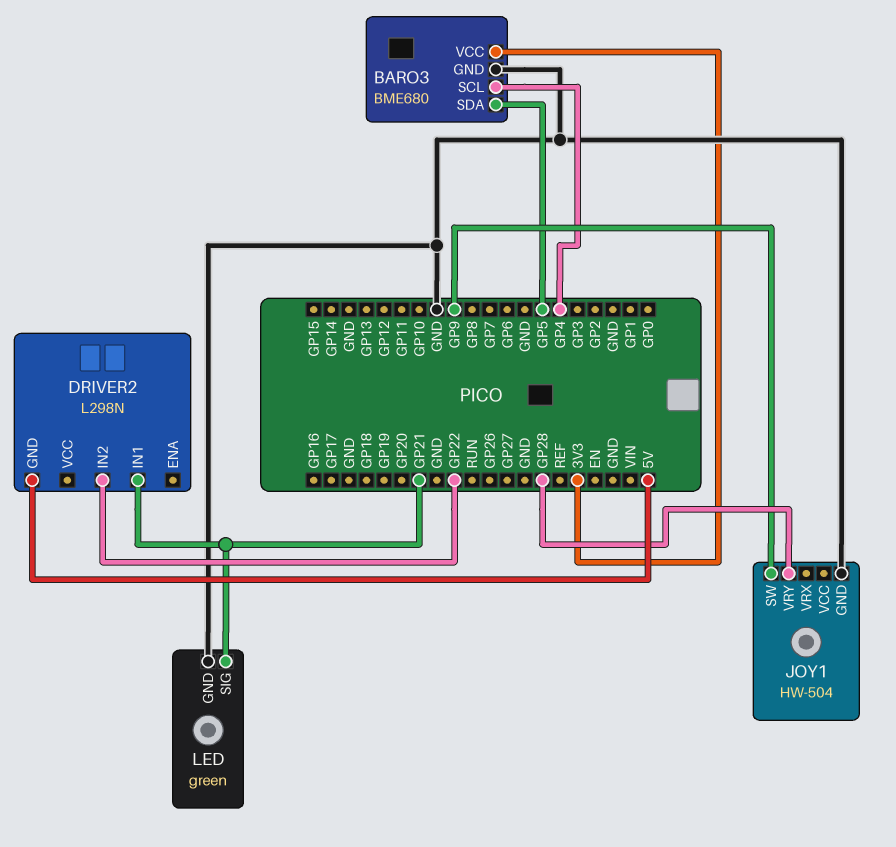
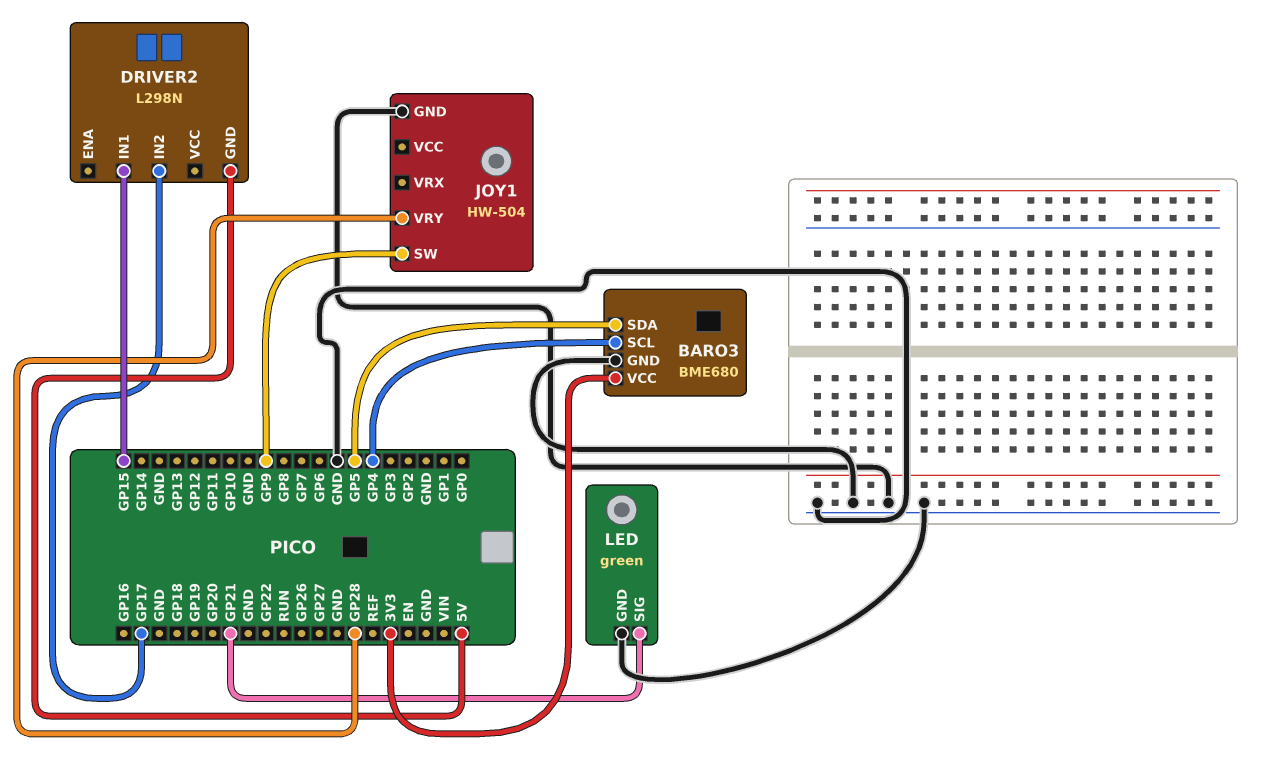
DRIVER2 pin IN1: GP21 -> GP15
DRIVER2 pin IN2: GP22 -> GP17

